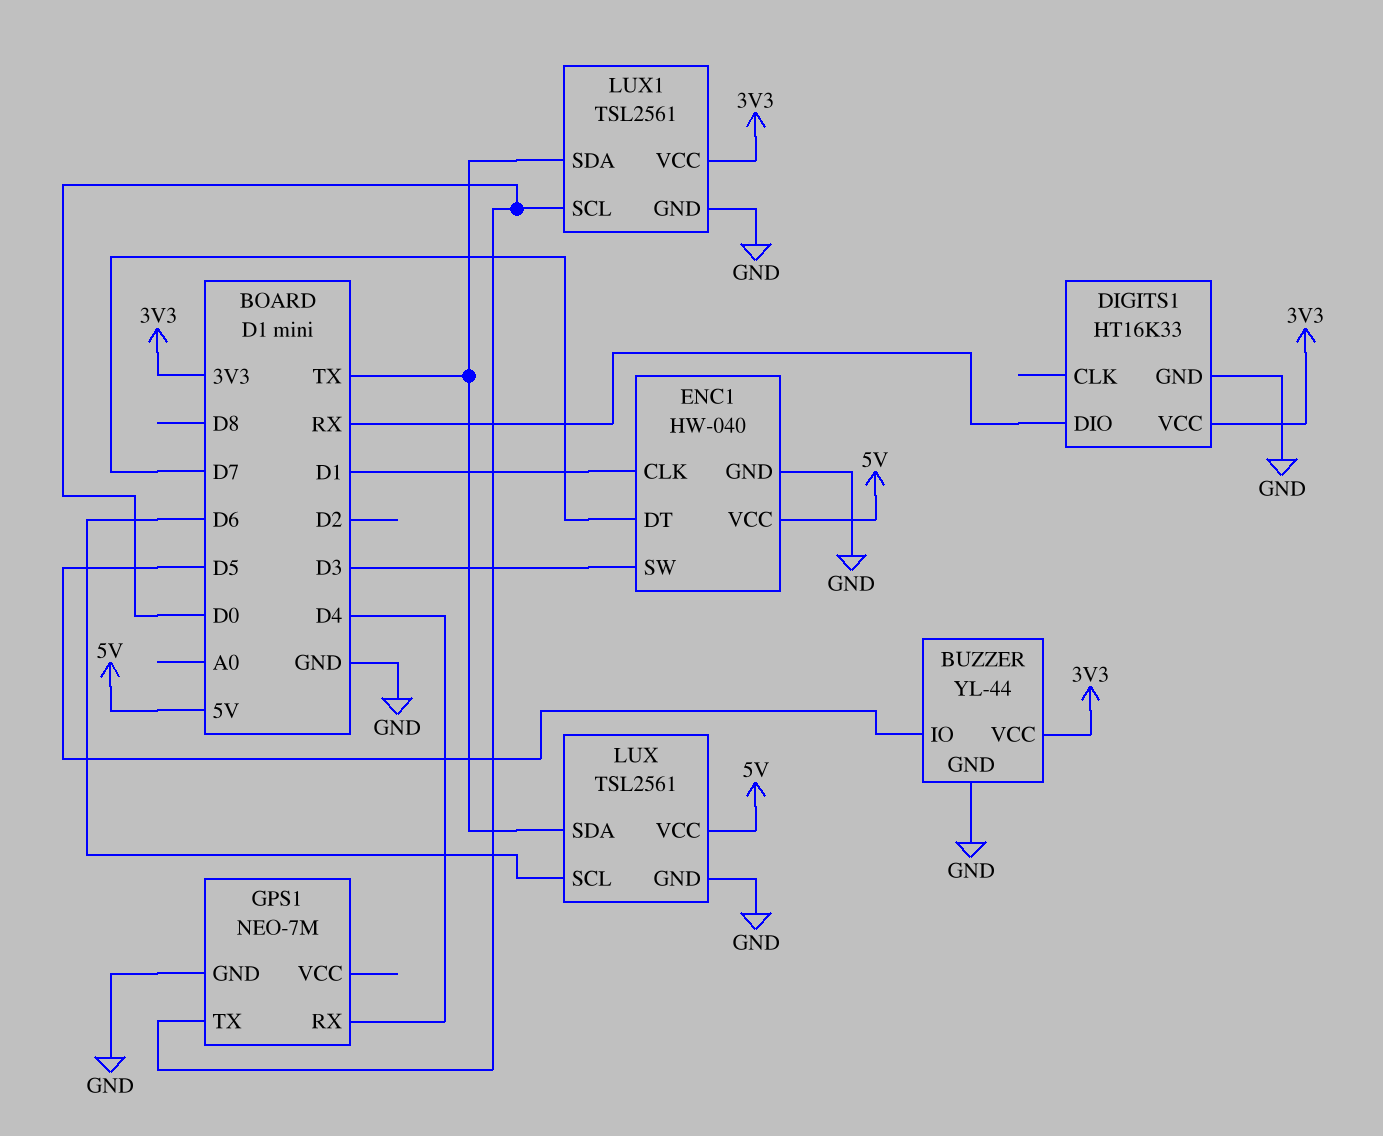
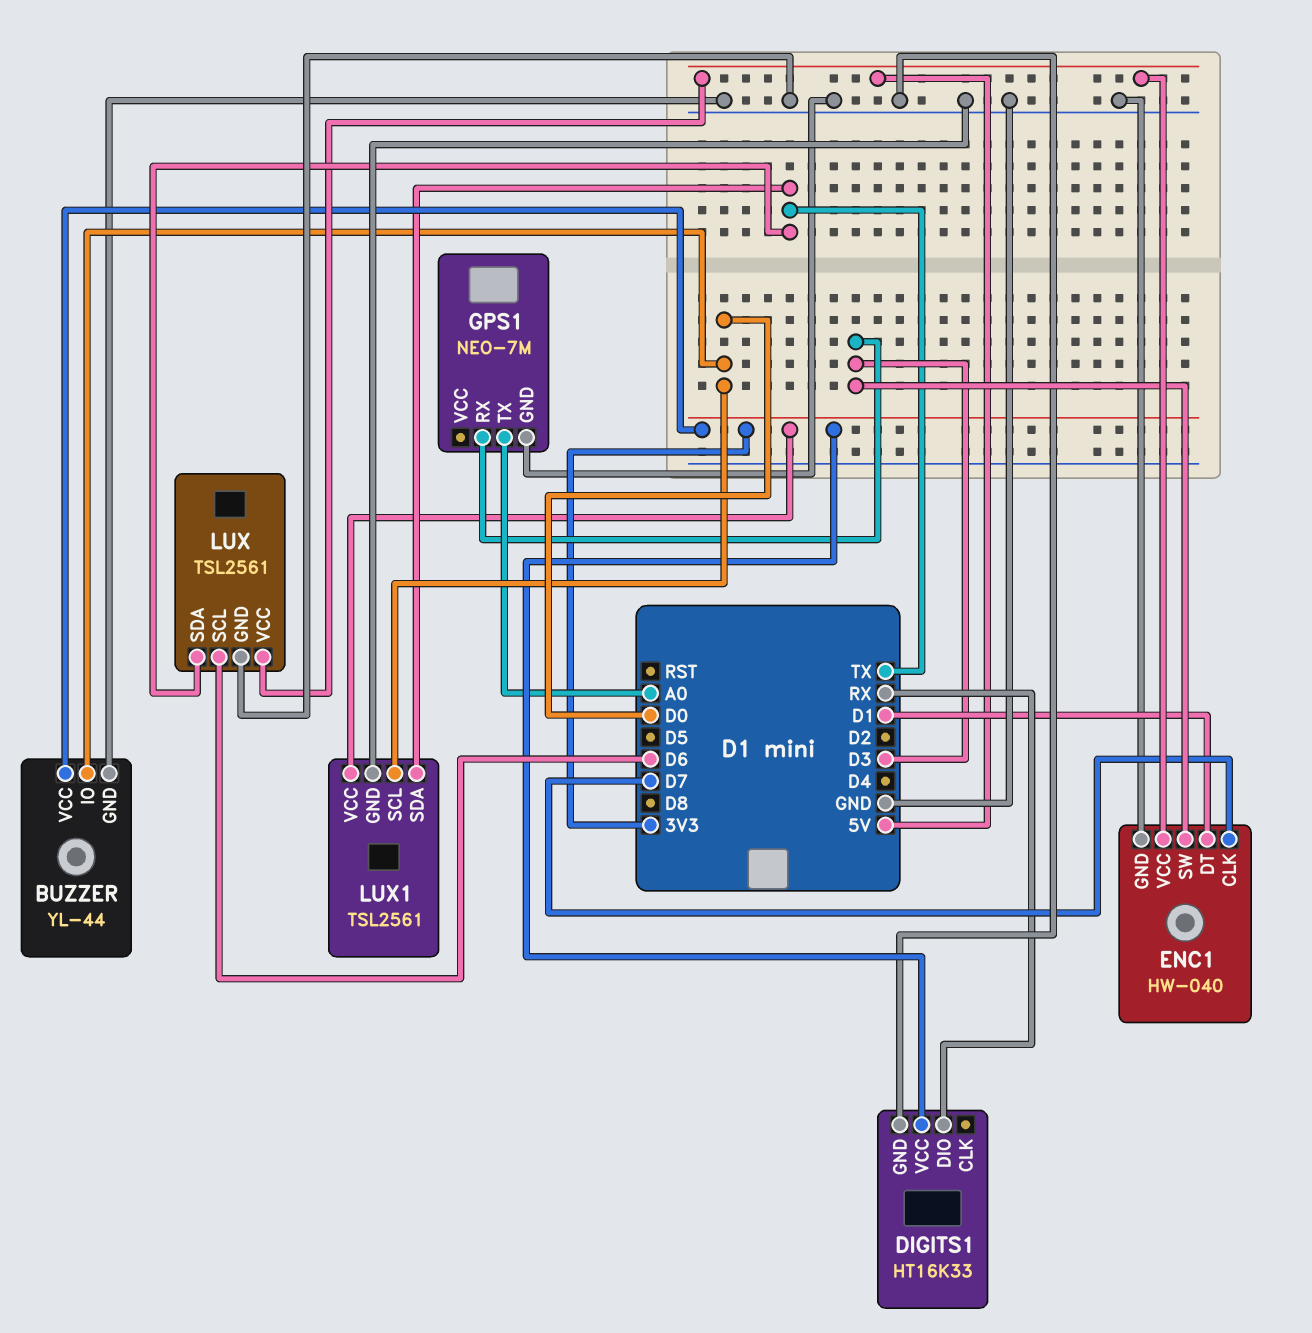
BUZZER pin IO: D5 -> D0
ENC1 pin CLK: D1 -> D7
ENC1 pin DT: D7 -> D1
GPS1 pin RX: D4 -> D3
GPS1 pin TX: D0 -> A0

